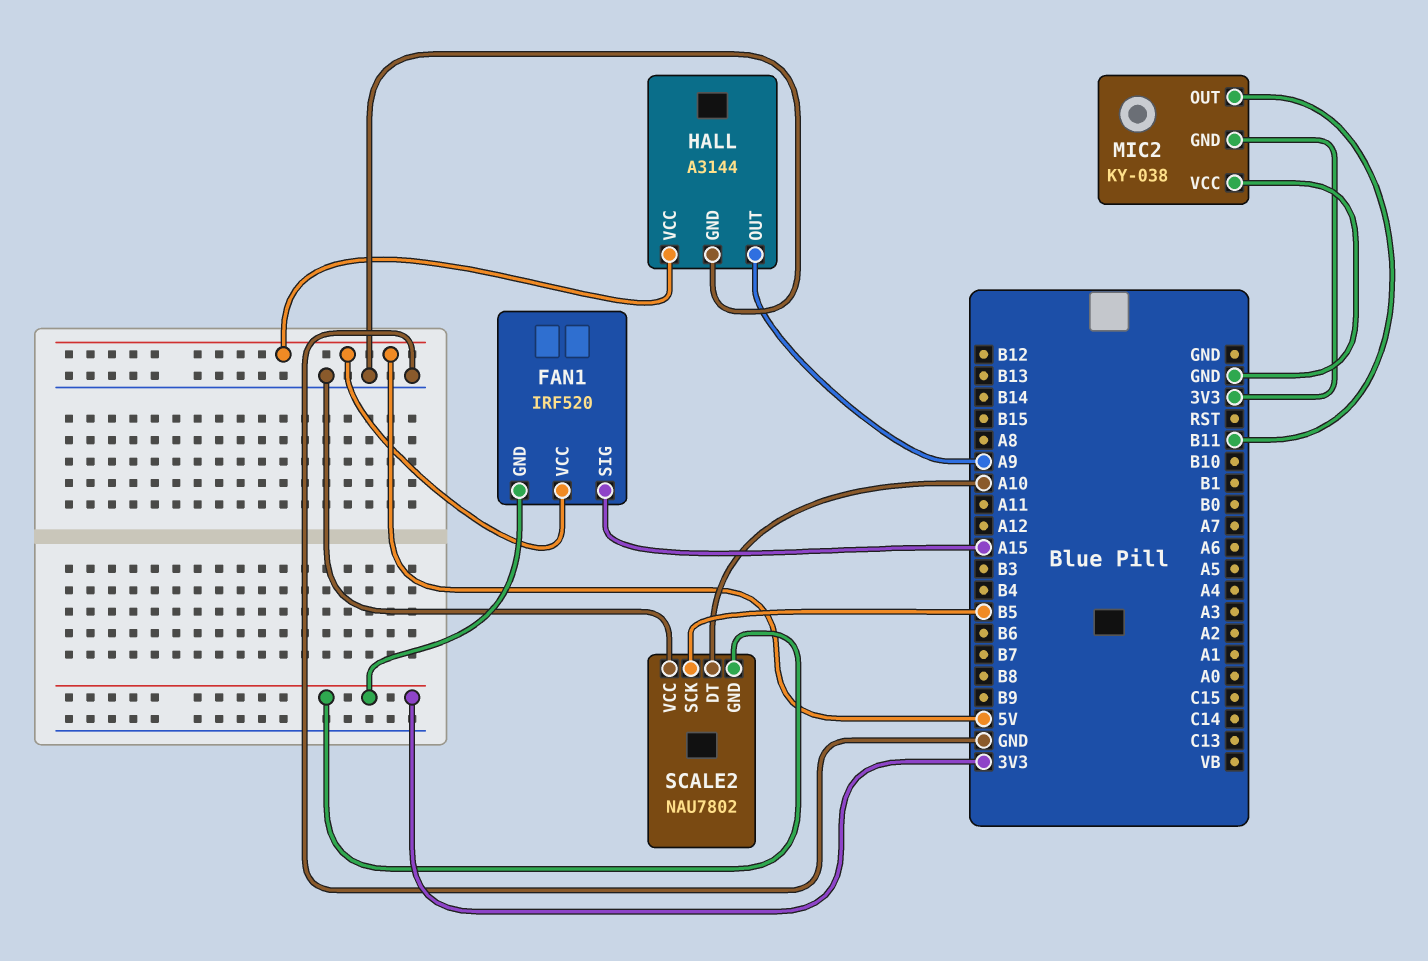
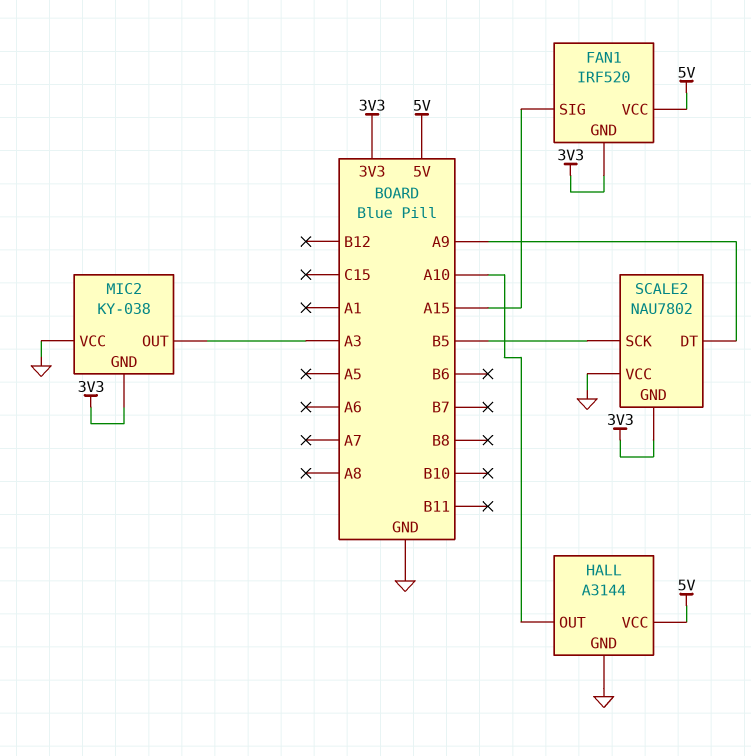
HALL pin OUT: A9 -> A10
MIC2 pin OUT: B11 -> A3
SCALE2 pin DT: A10 -> A9

